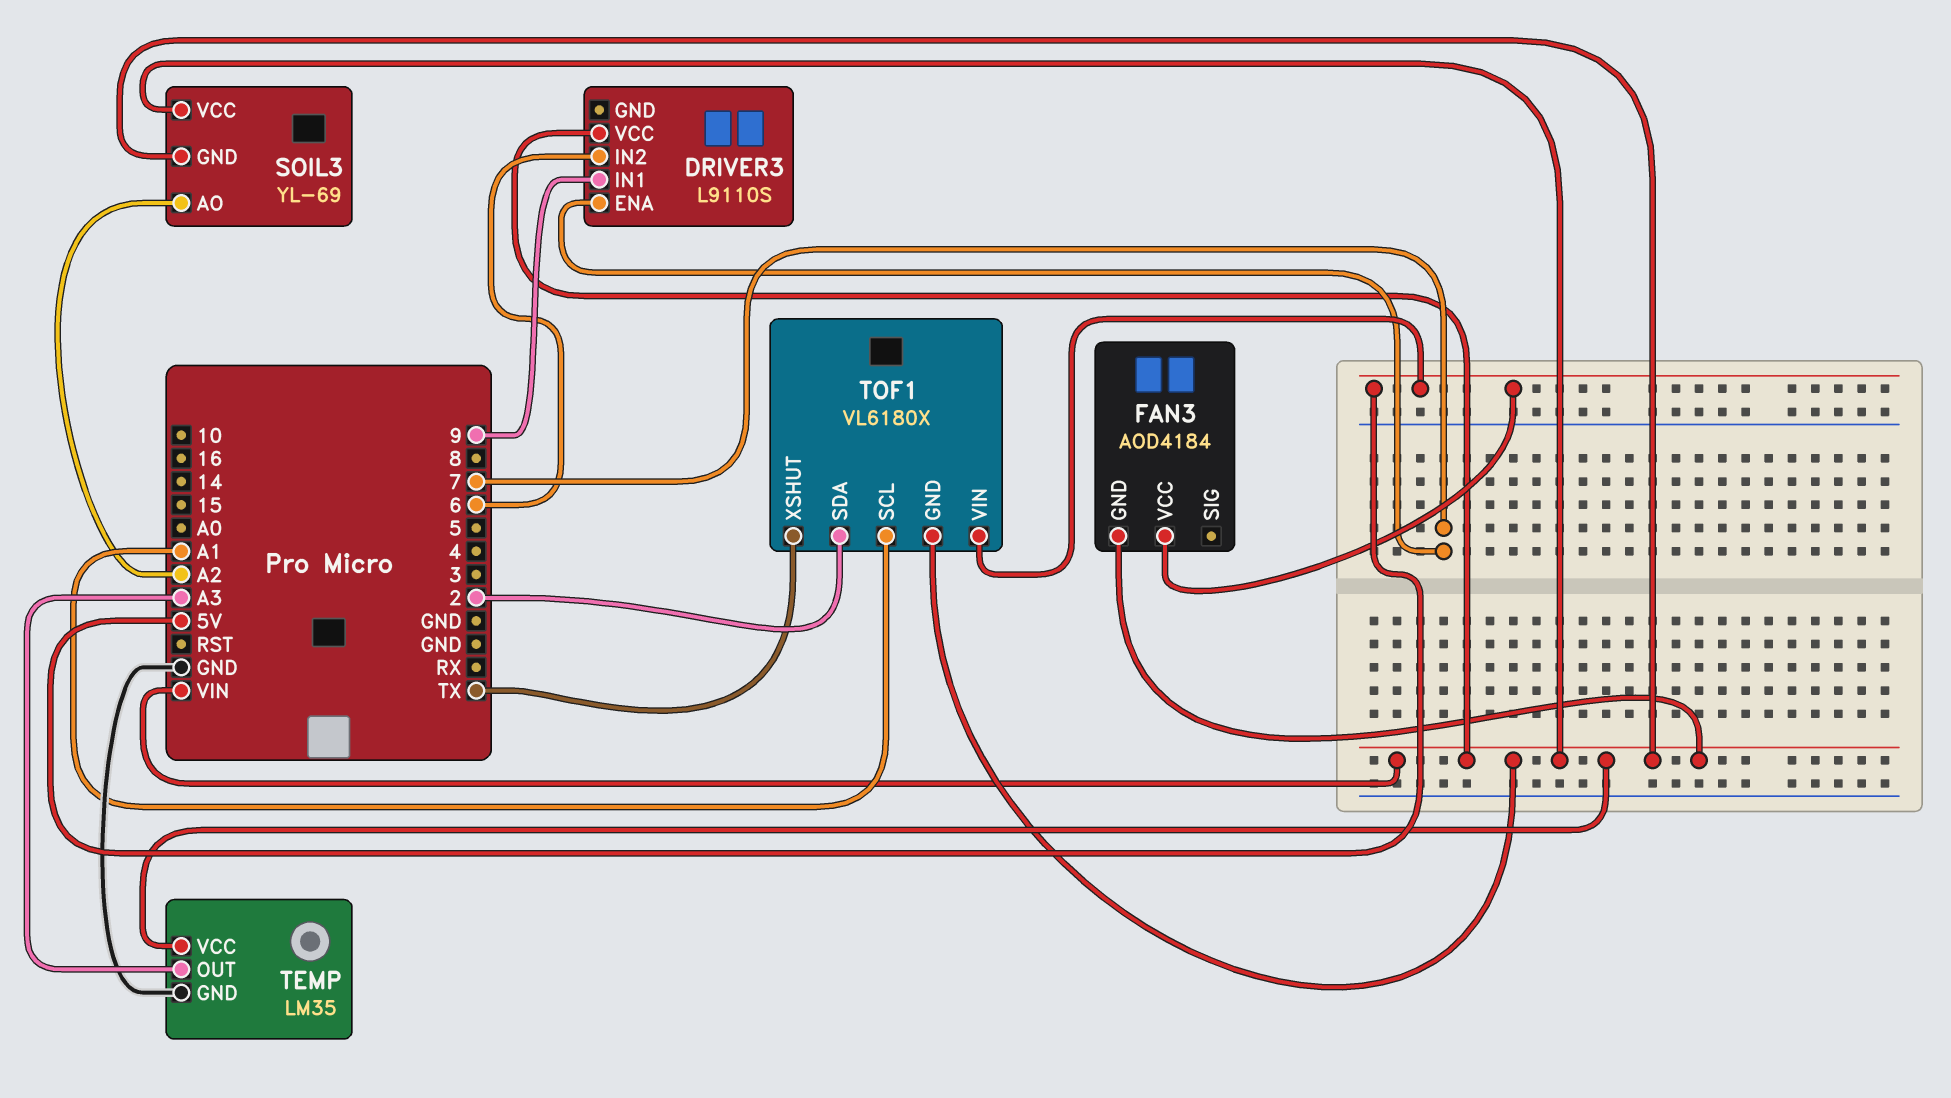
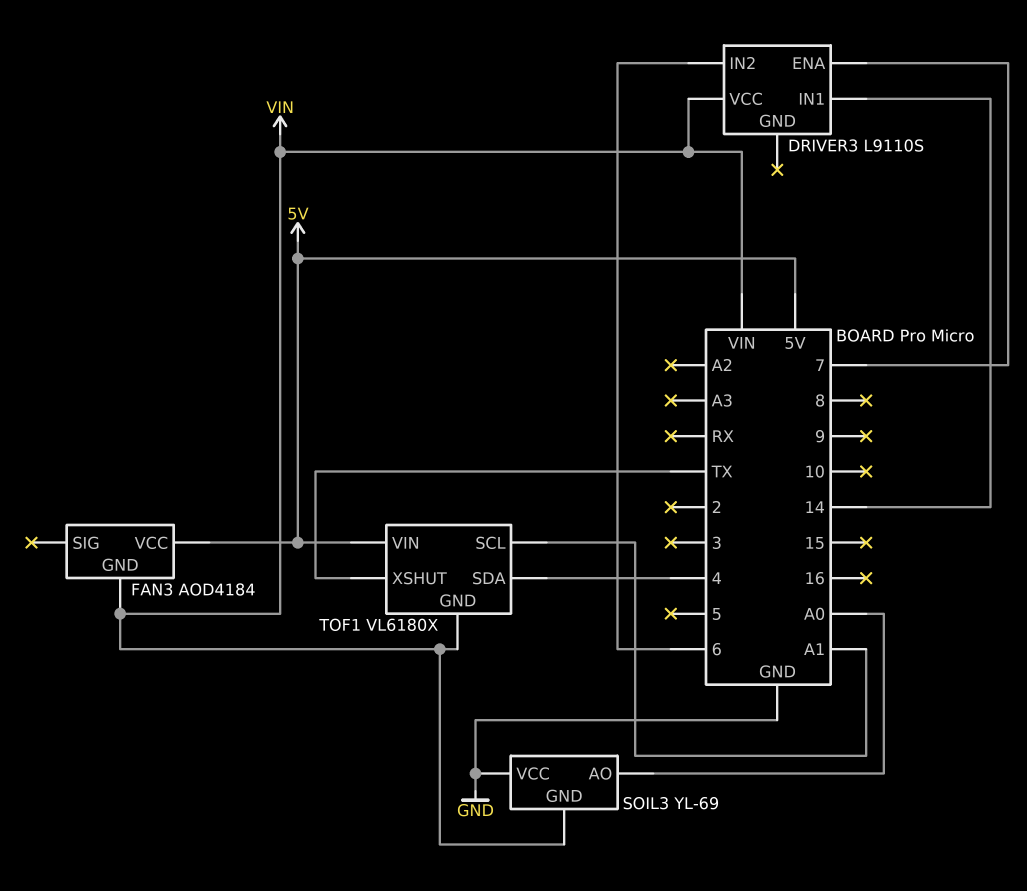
DRIVER3 pin IN1: 9 -> 14
SOIL3 pin AO: A2 -> A0
SOIL3 pin VCC: VIN -> GND
TEMP: LM35 -> none
TEMP pin GND: GND -> none
TEMP pin OUT: A3 -> none
TEMP pin VCC: VIN -> none
TOF1 pin SDA: 2 -> 4

